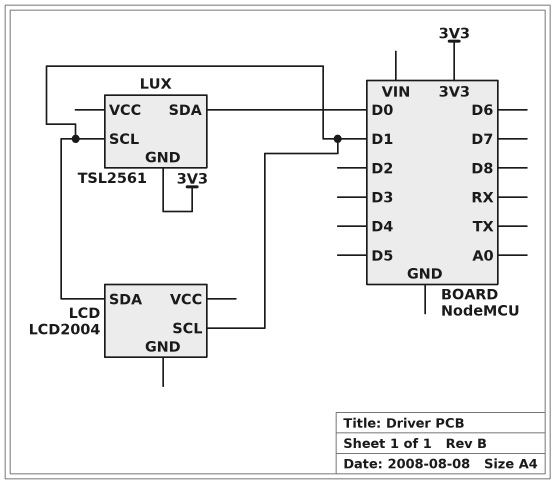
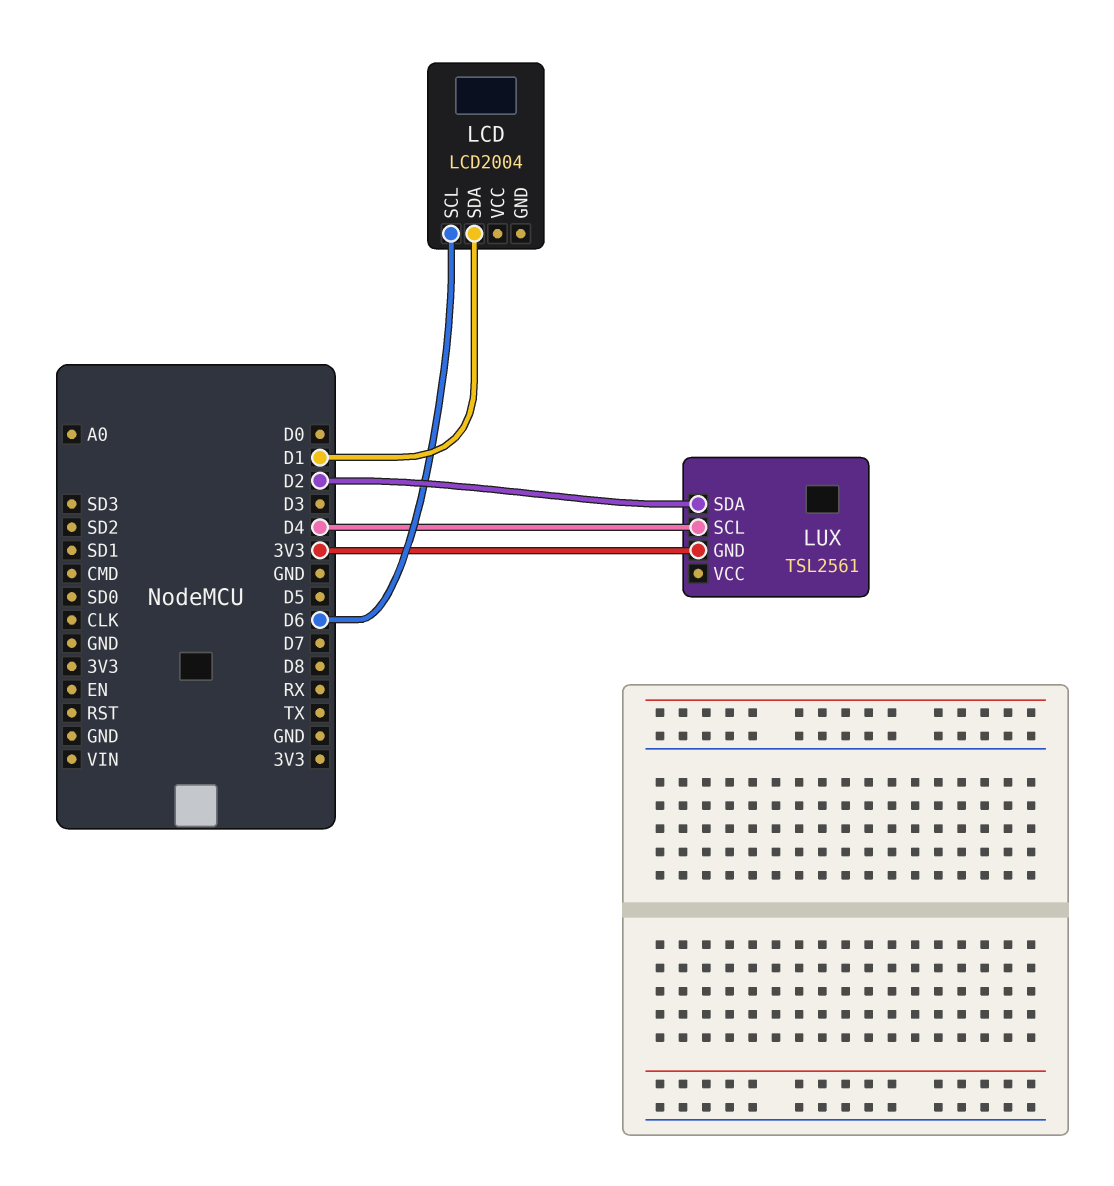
LCD pin SCL: D1 -> D6
LUX pin SCL: D1 -> D4
LUX pin SDA: D0 -> D2

